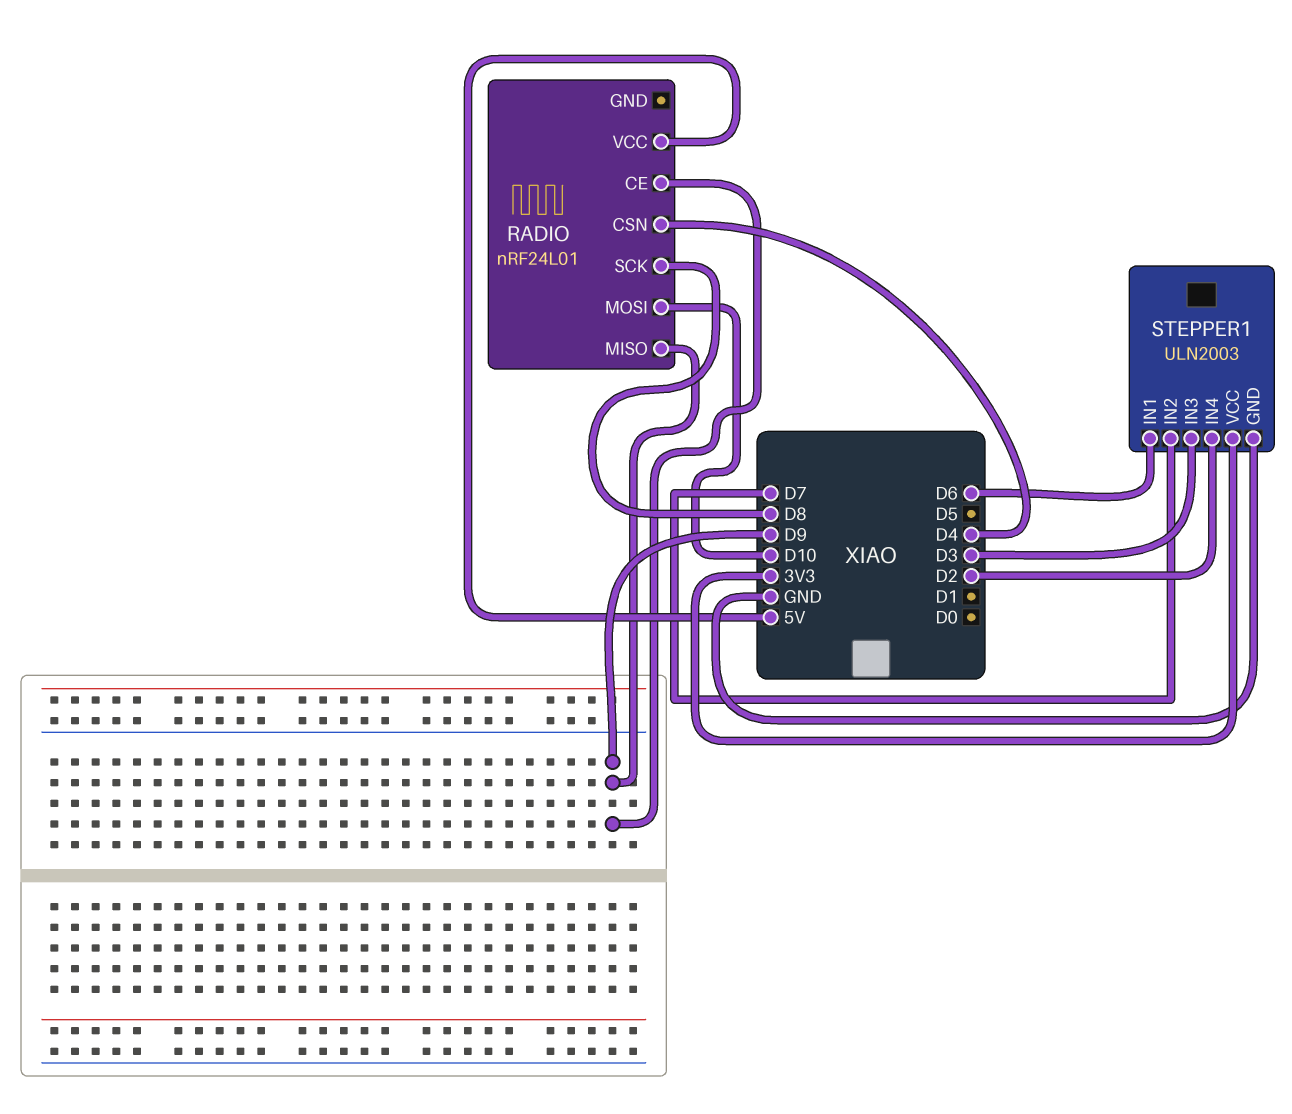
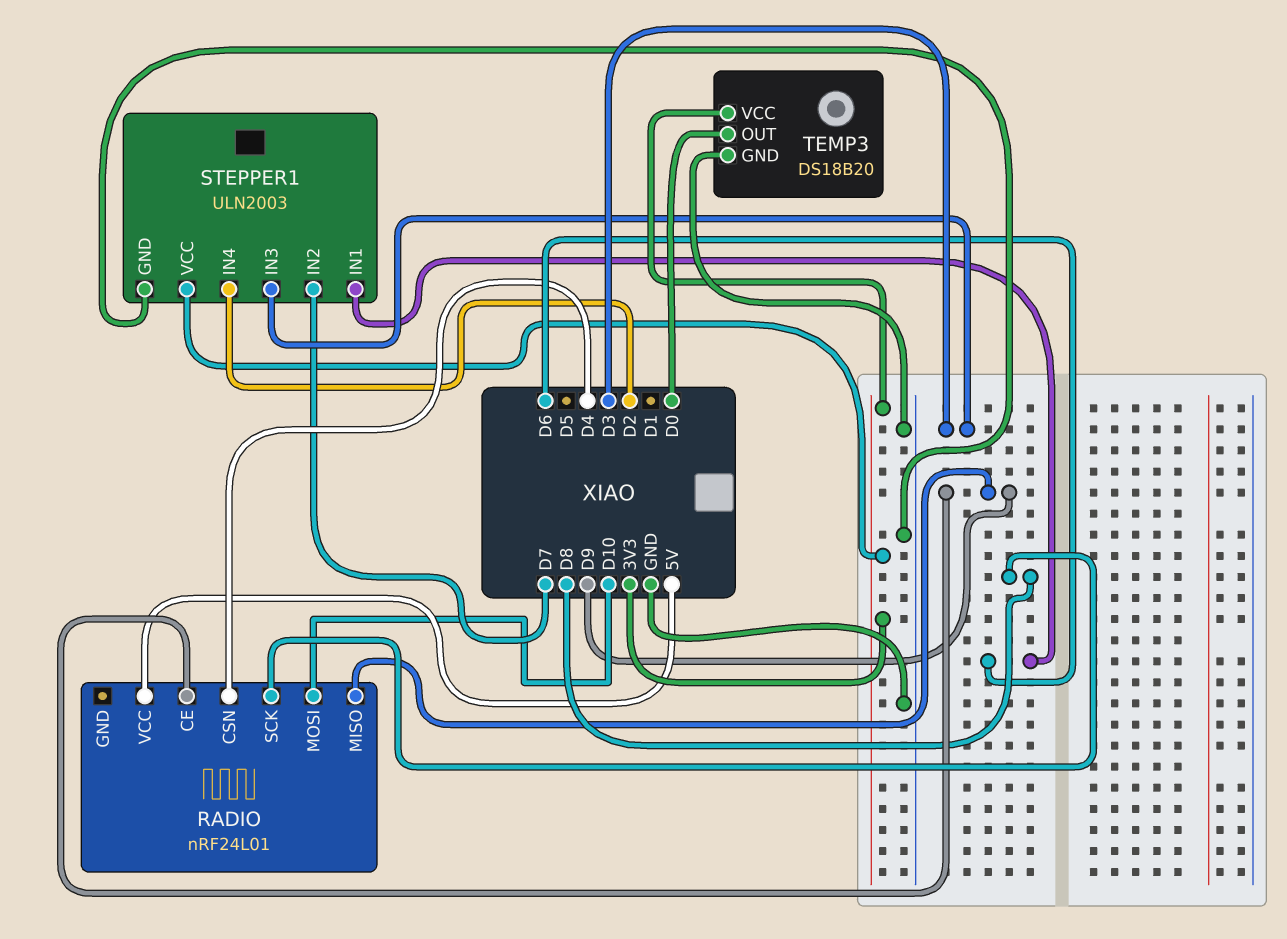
TEMP3: none -> DS18B20
TEMP3 pin GND: none -> GND
TEMP3 pin OUT: none -> D0
TEMP3 pin VCC: none -> 3V3

